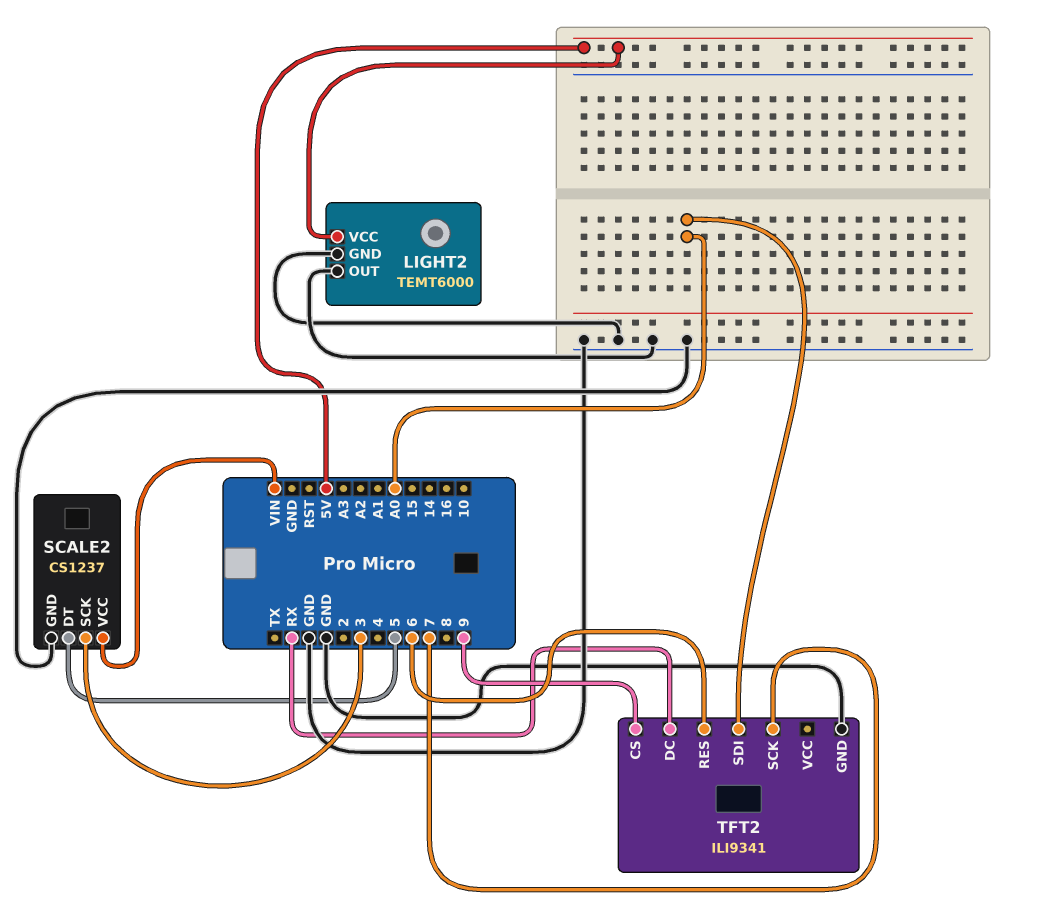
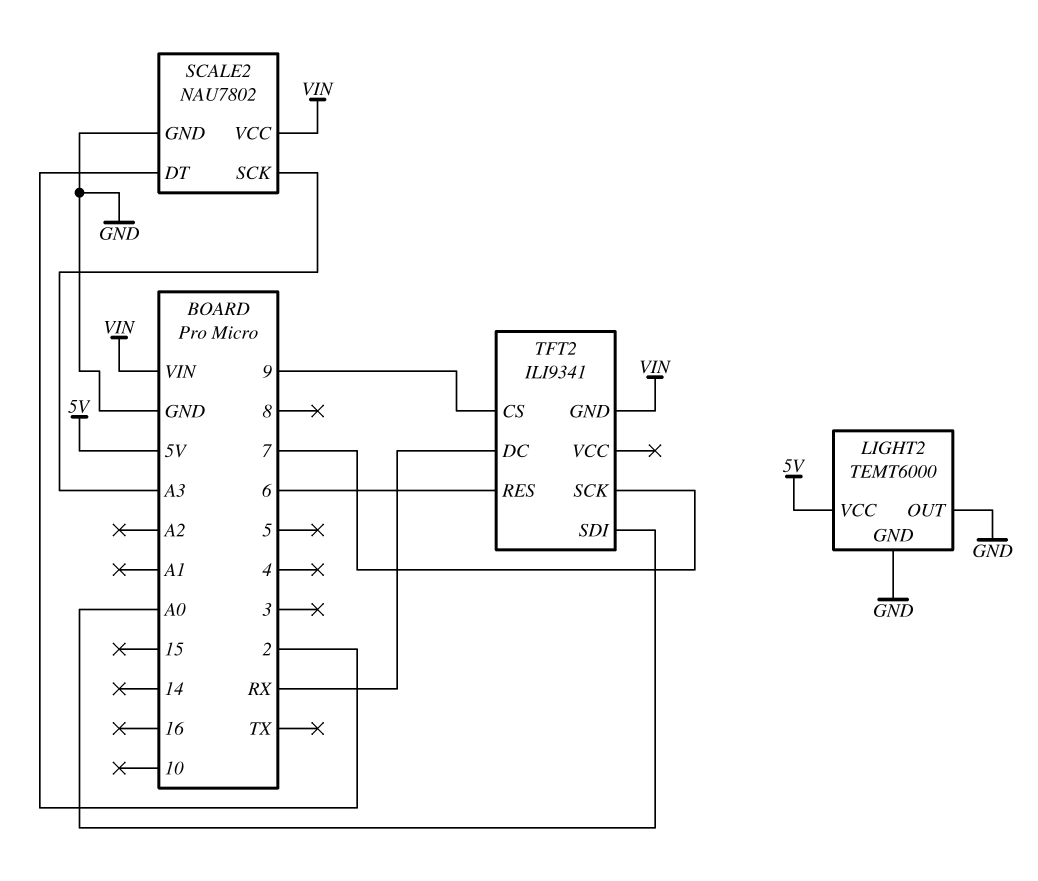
SCALE2: CS1237 -> NAU7802
SCALE2 pin DT: 5 -> 2
SCALE2 pin SCK: 3 -> A3
TFT2 pin GND: GND -> VIN

